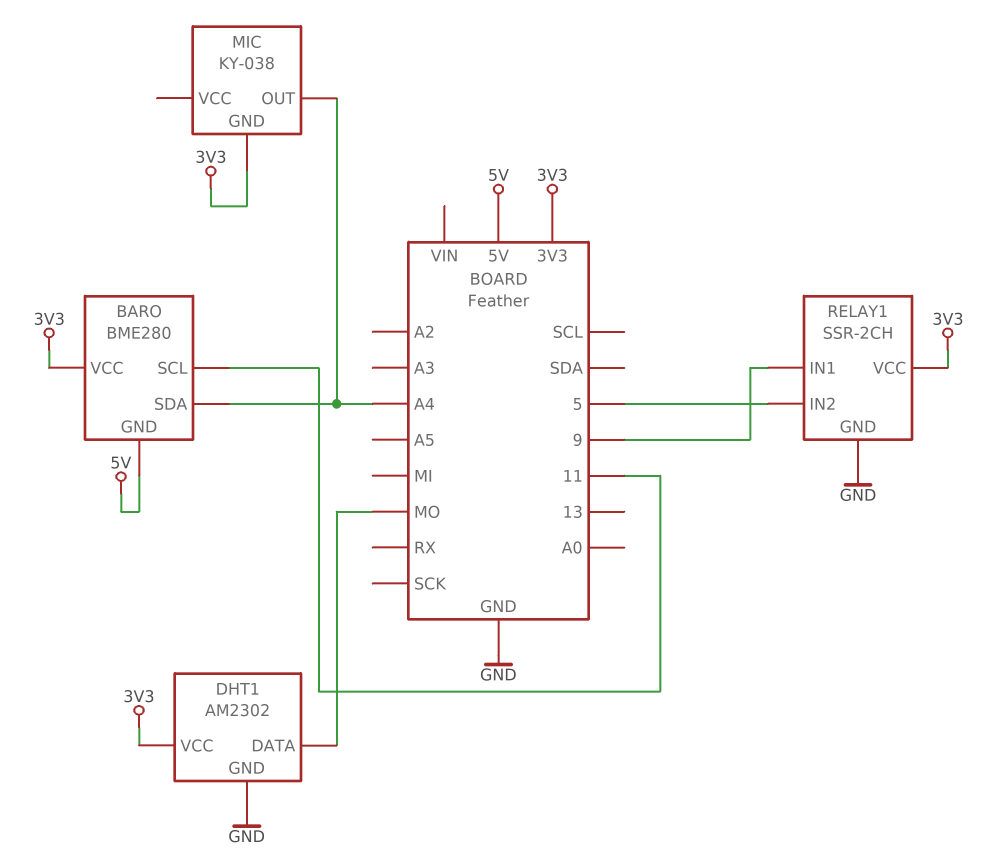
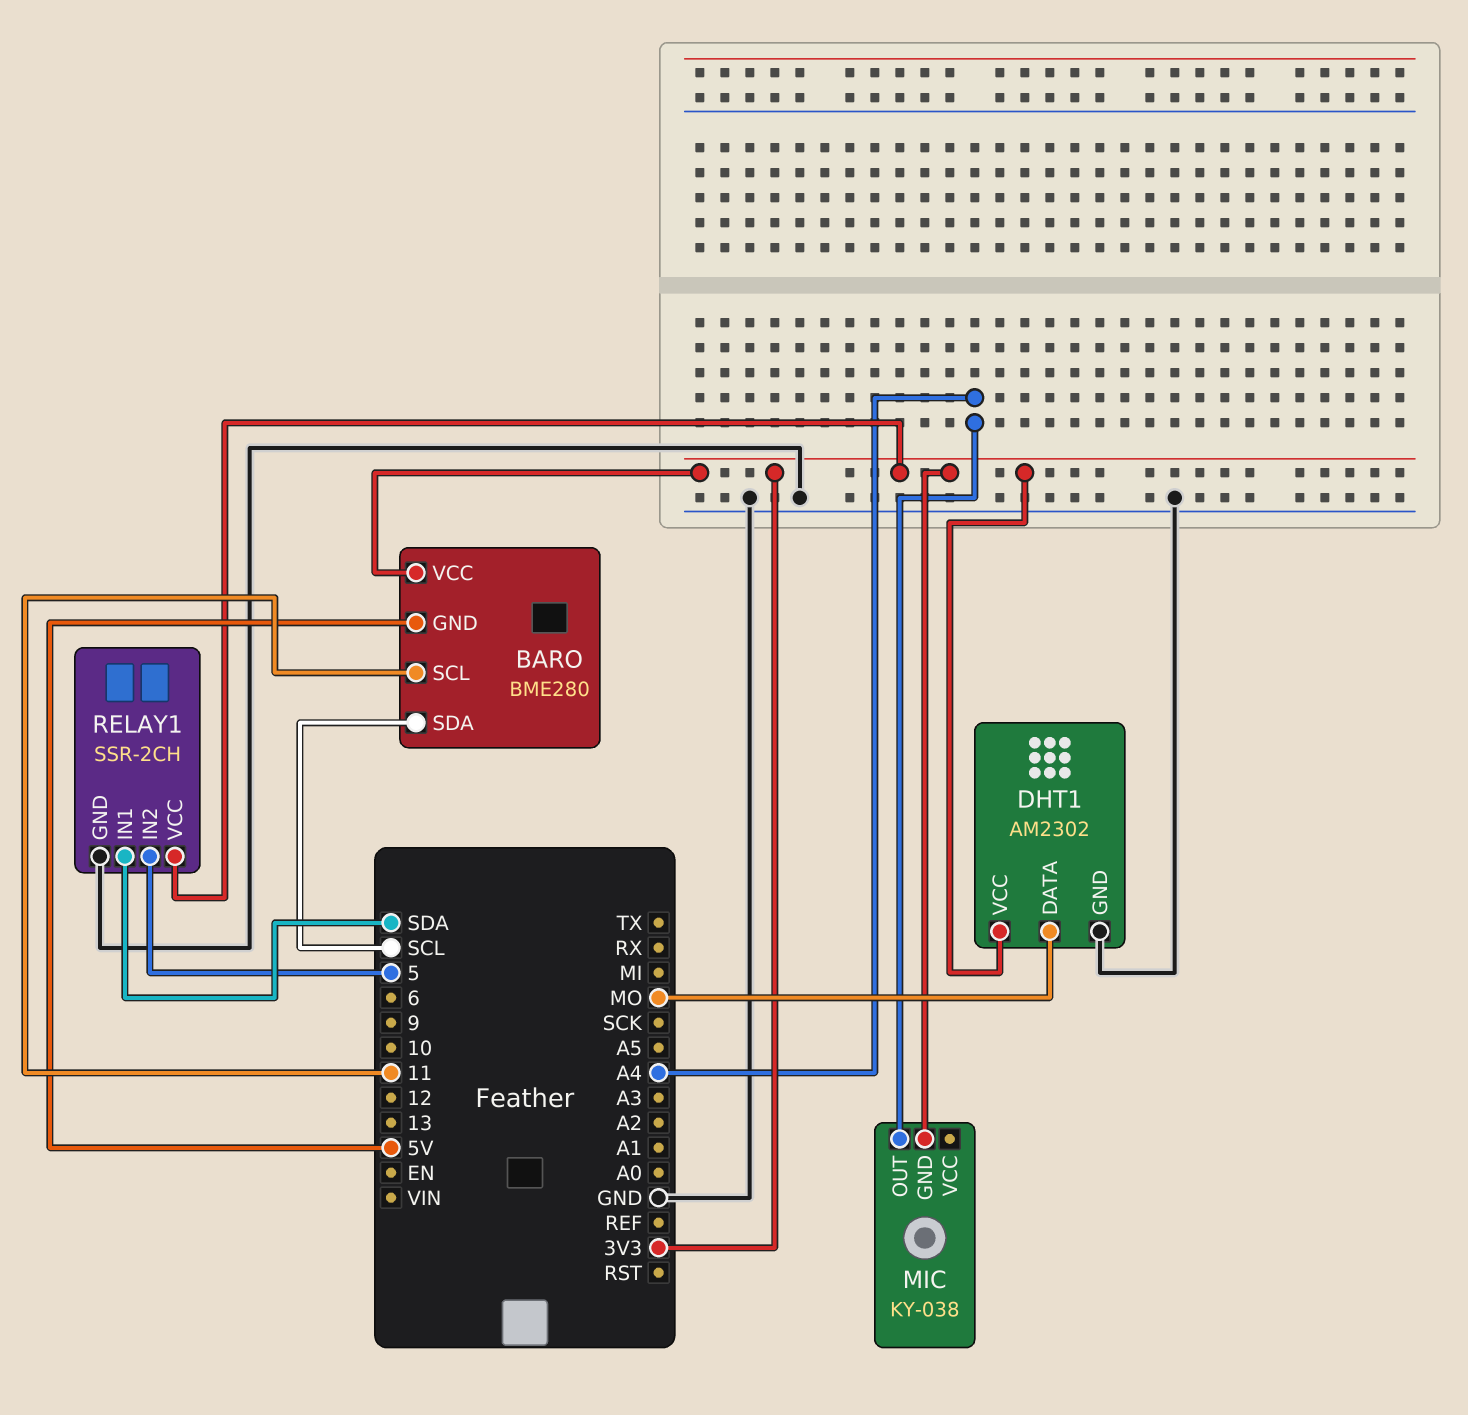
BARO pin SDA: A4 -> SCL
RELAY1 pin IN1: 9 -> SDA

